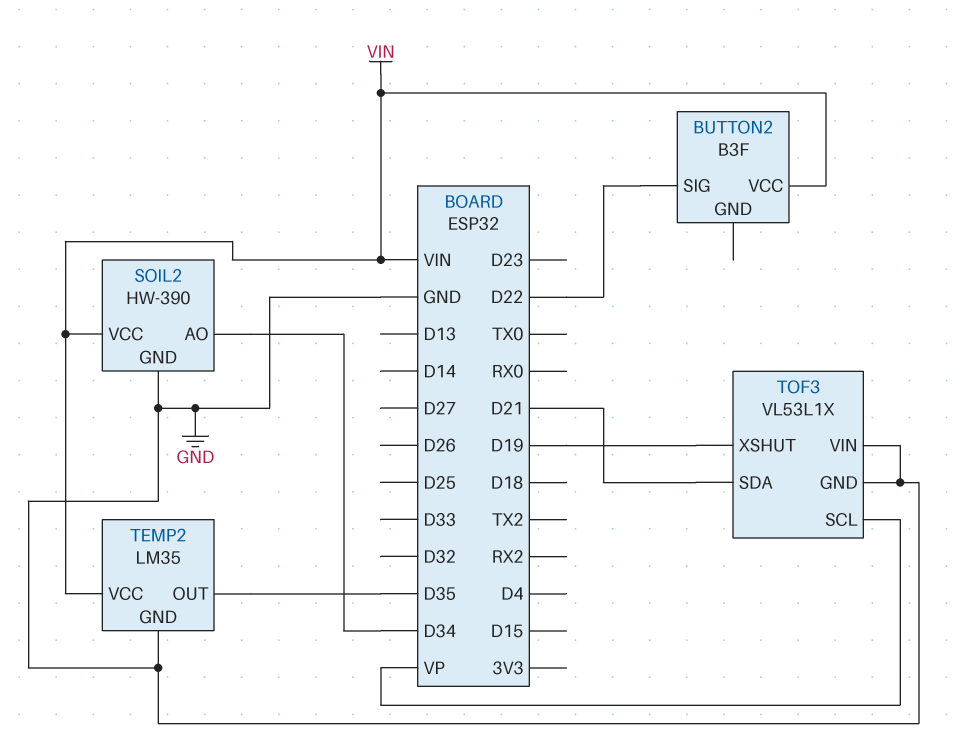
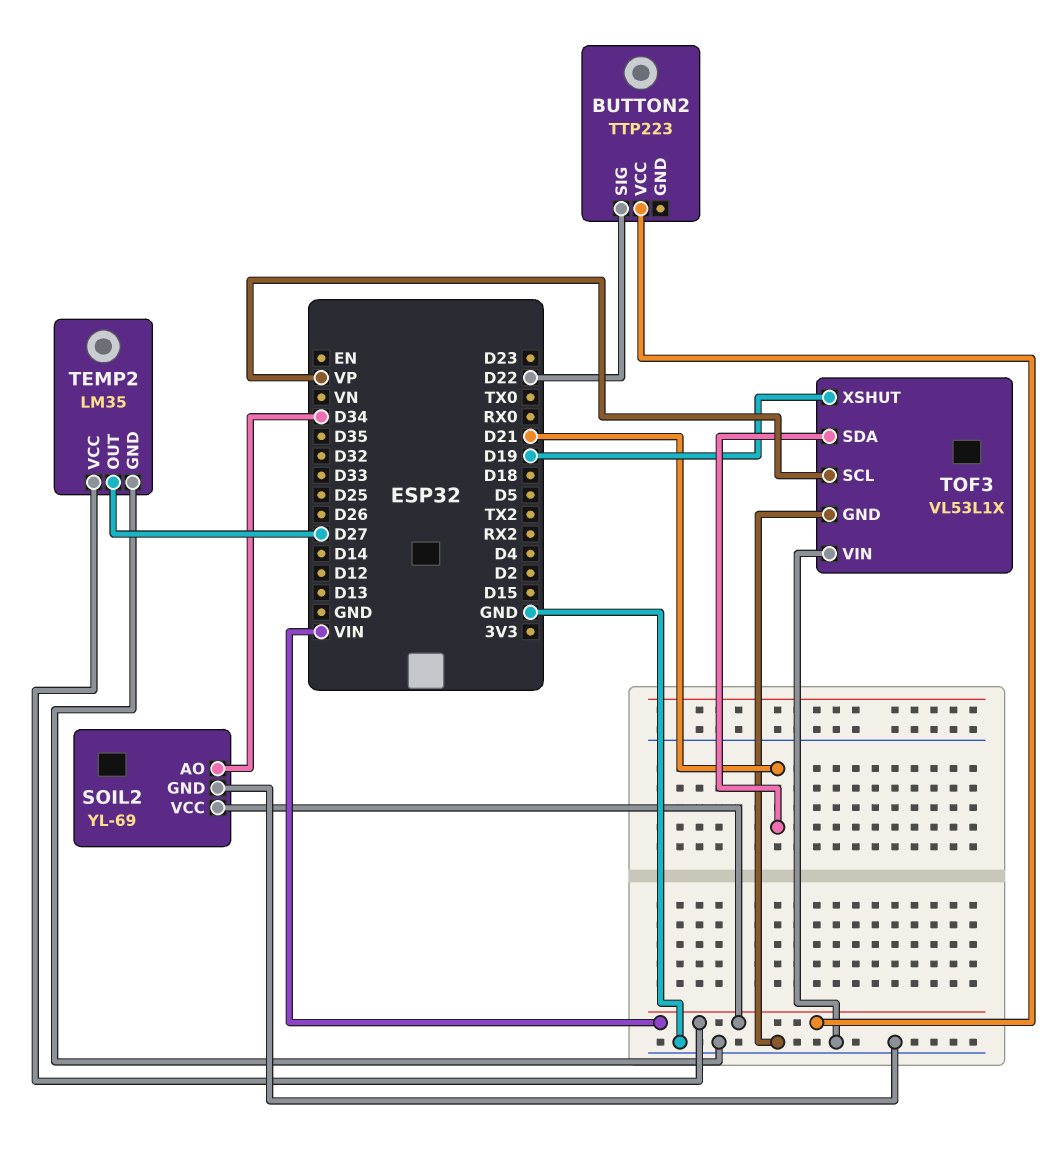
BUTTON2: B3F -> TTP223
SOIL2: HW-390 -> YL-69
TEMP2 pin OUT: D35 -> D27

